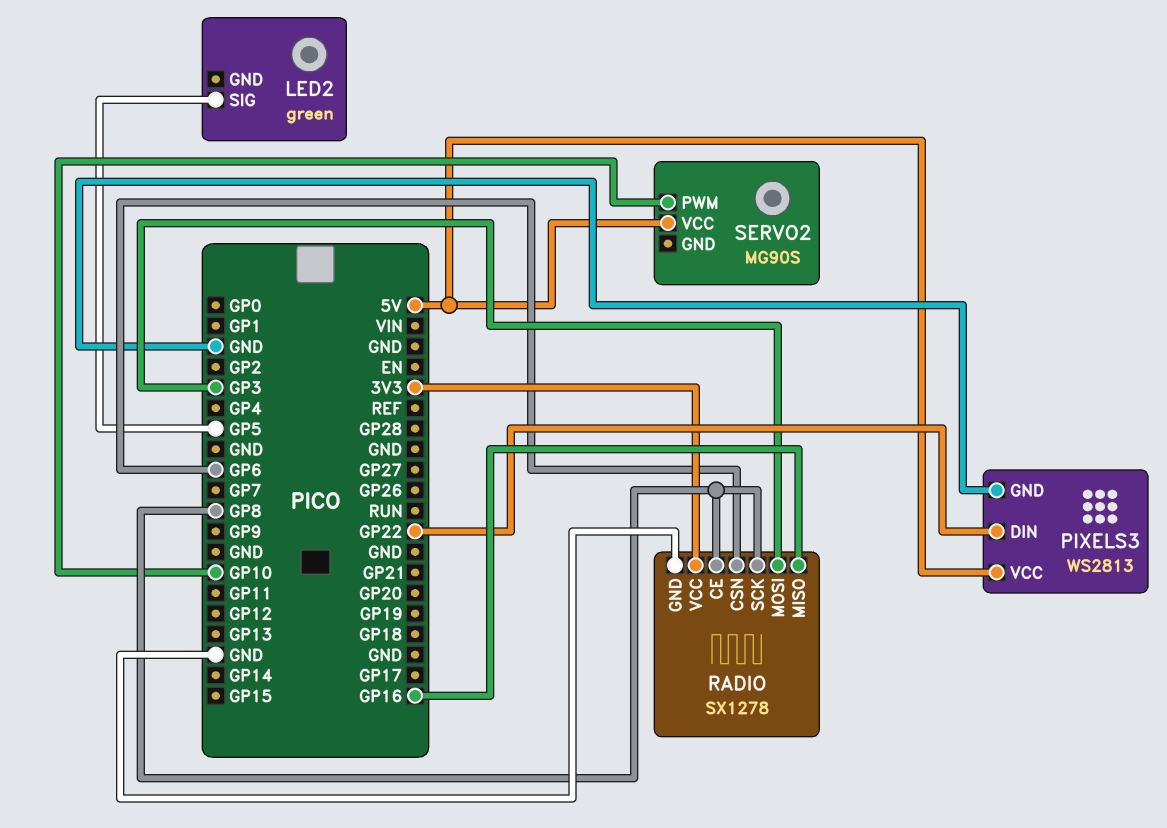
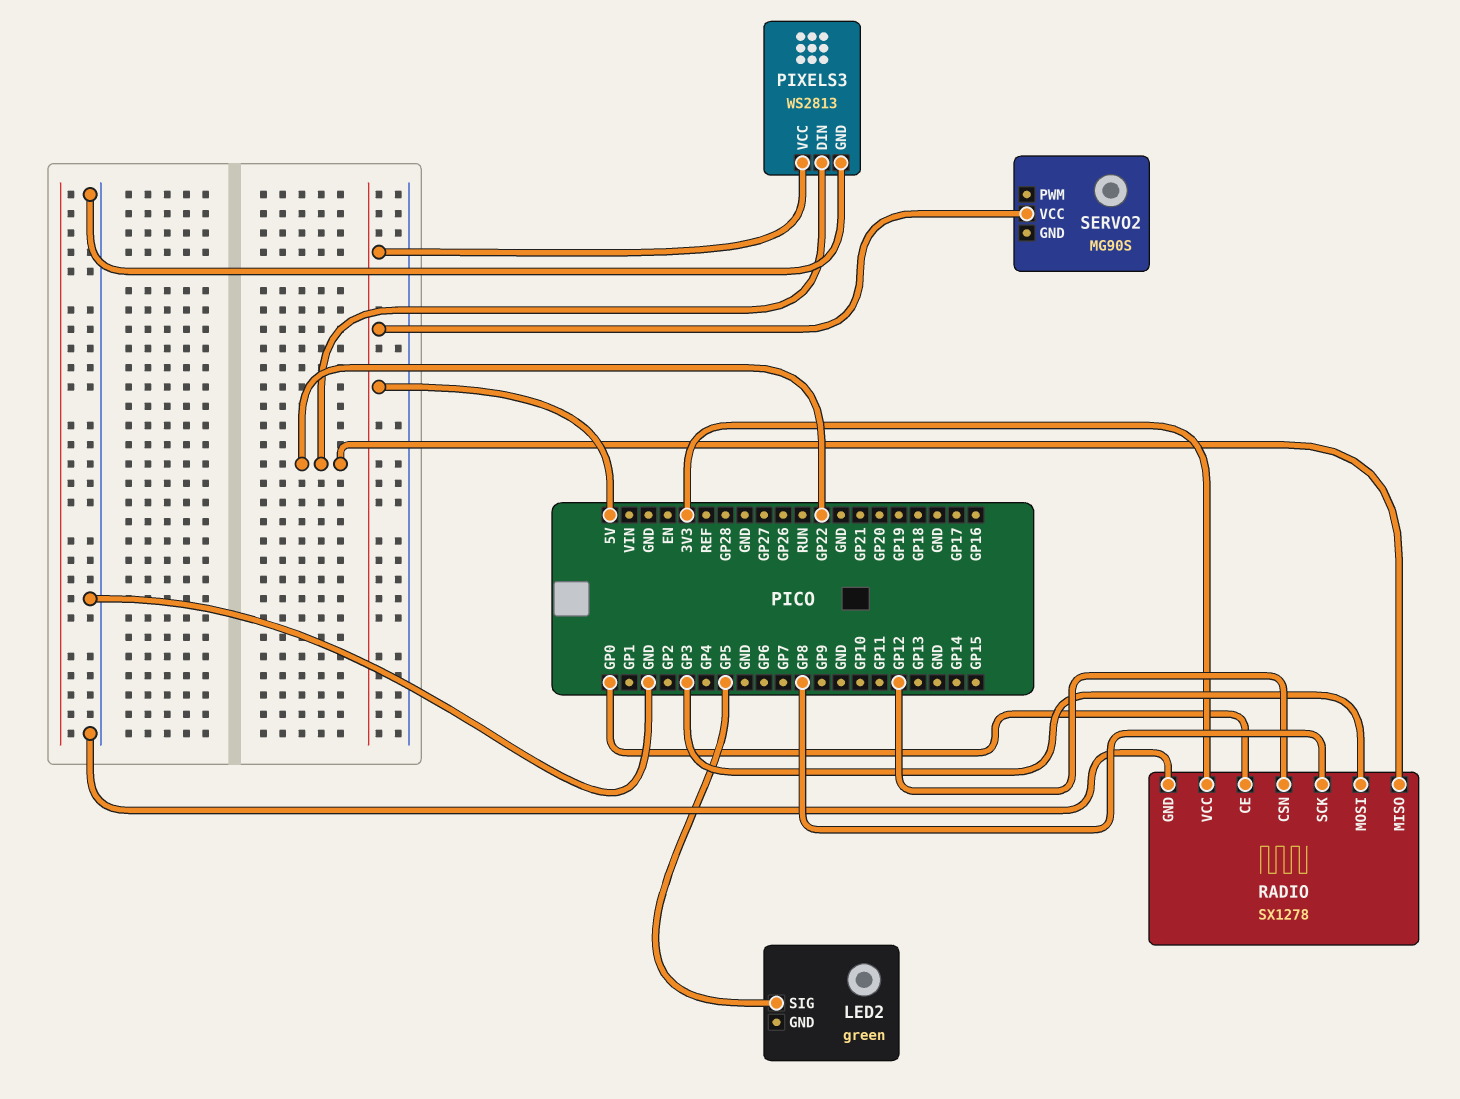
RADIO pin CE: GP8 -> GP0
RADIO pin CSN: GP6 -> GP12
RADIO pin MISO: GP16 -> GP22
SERVO2 pin PWM: GP10 -> none

